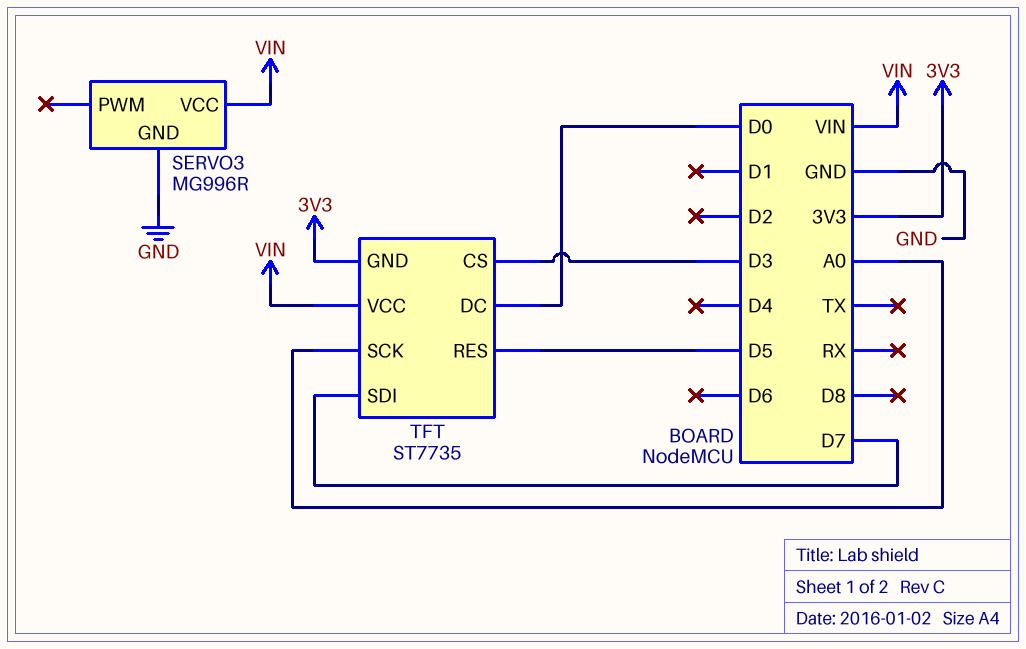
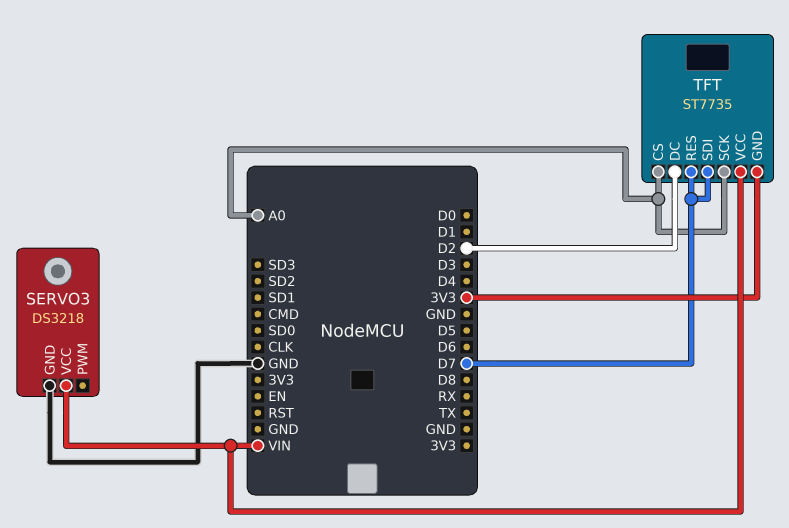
SERVO3: MG996R -> DS3218
TFT pin CS: D3 -> A0
TFT pin DC: D0 -> D2
TFT pin RES: D5 -> D7

